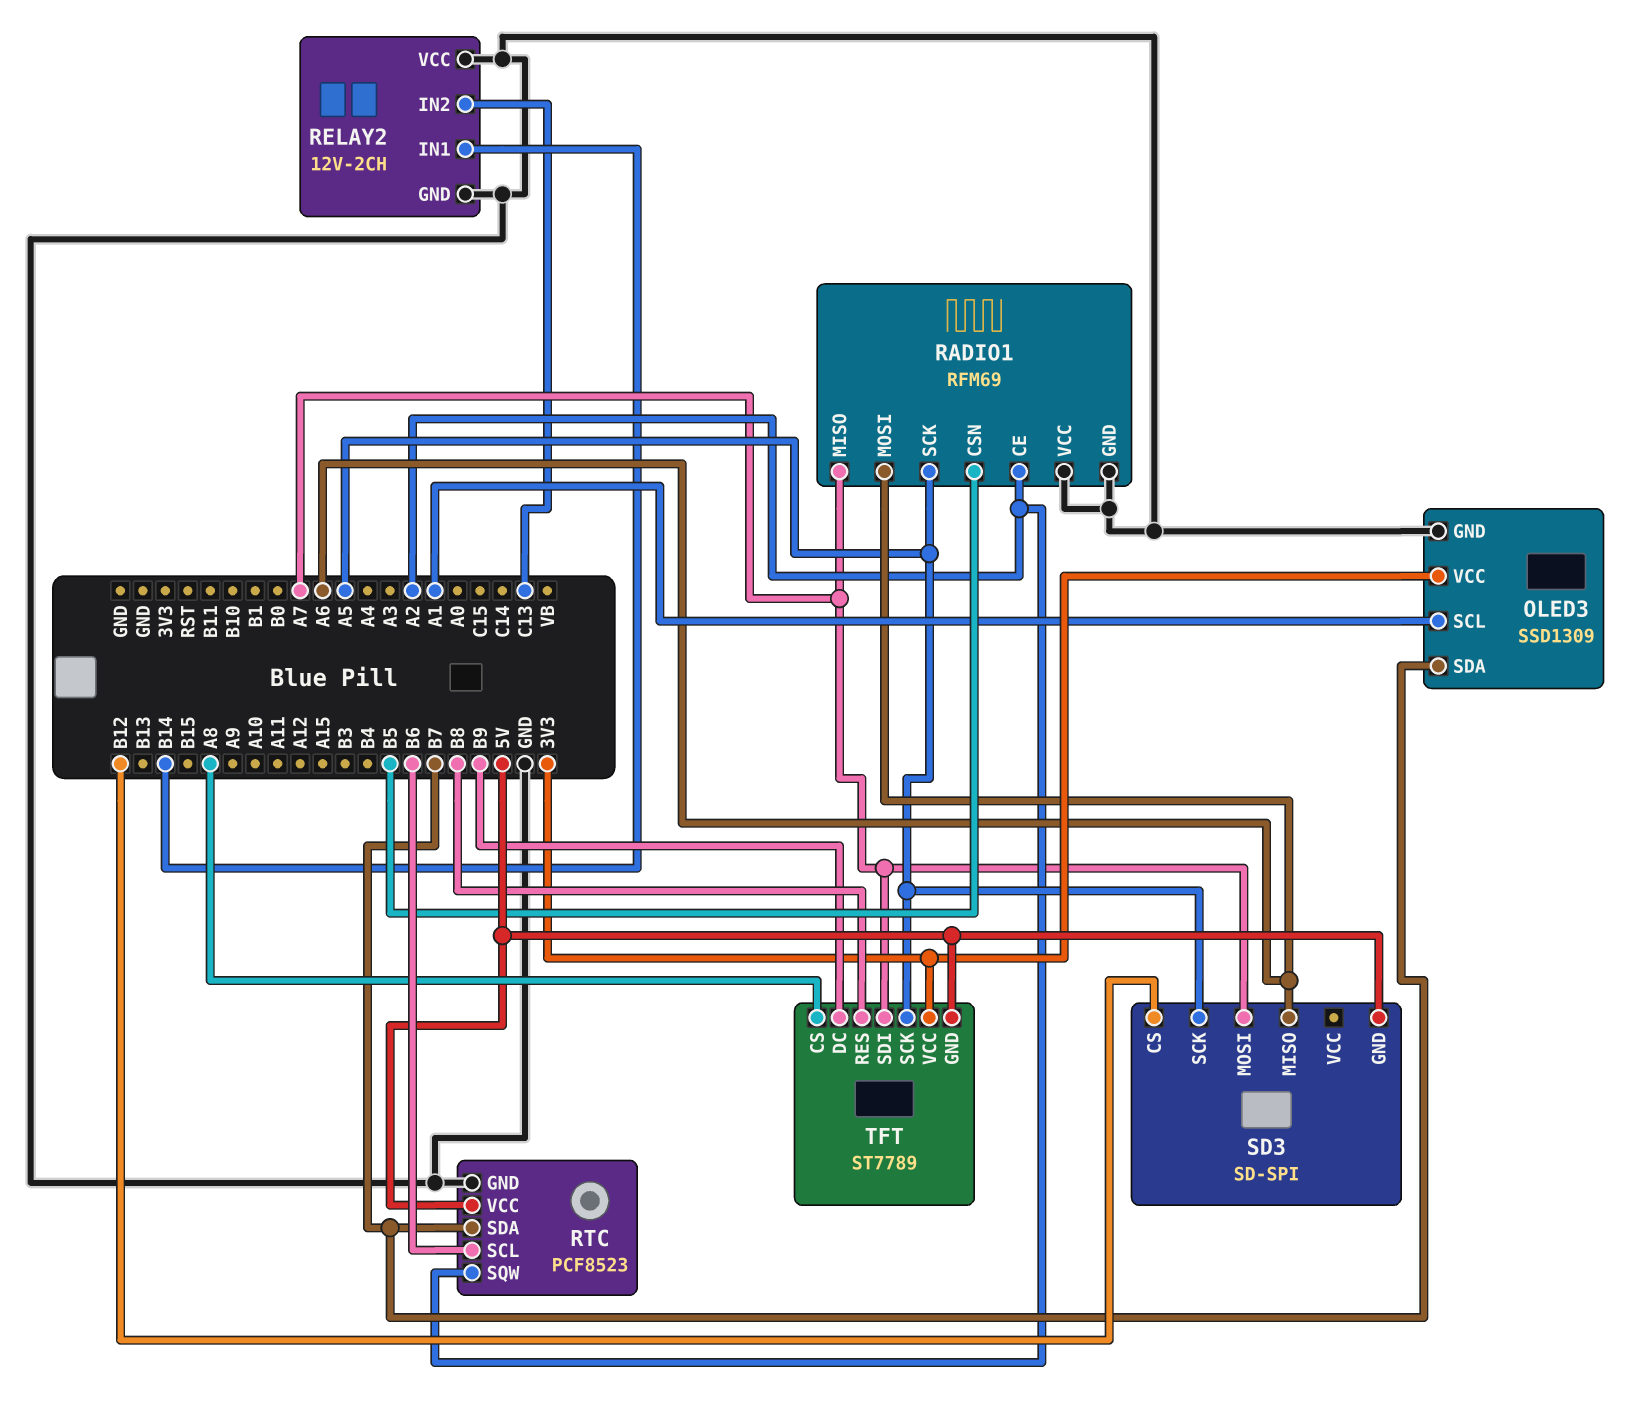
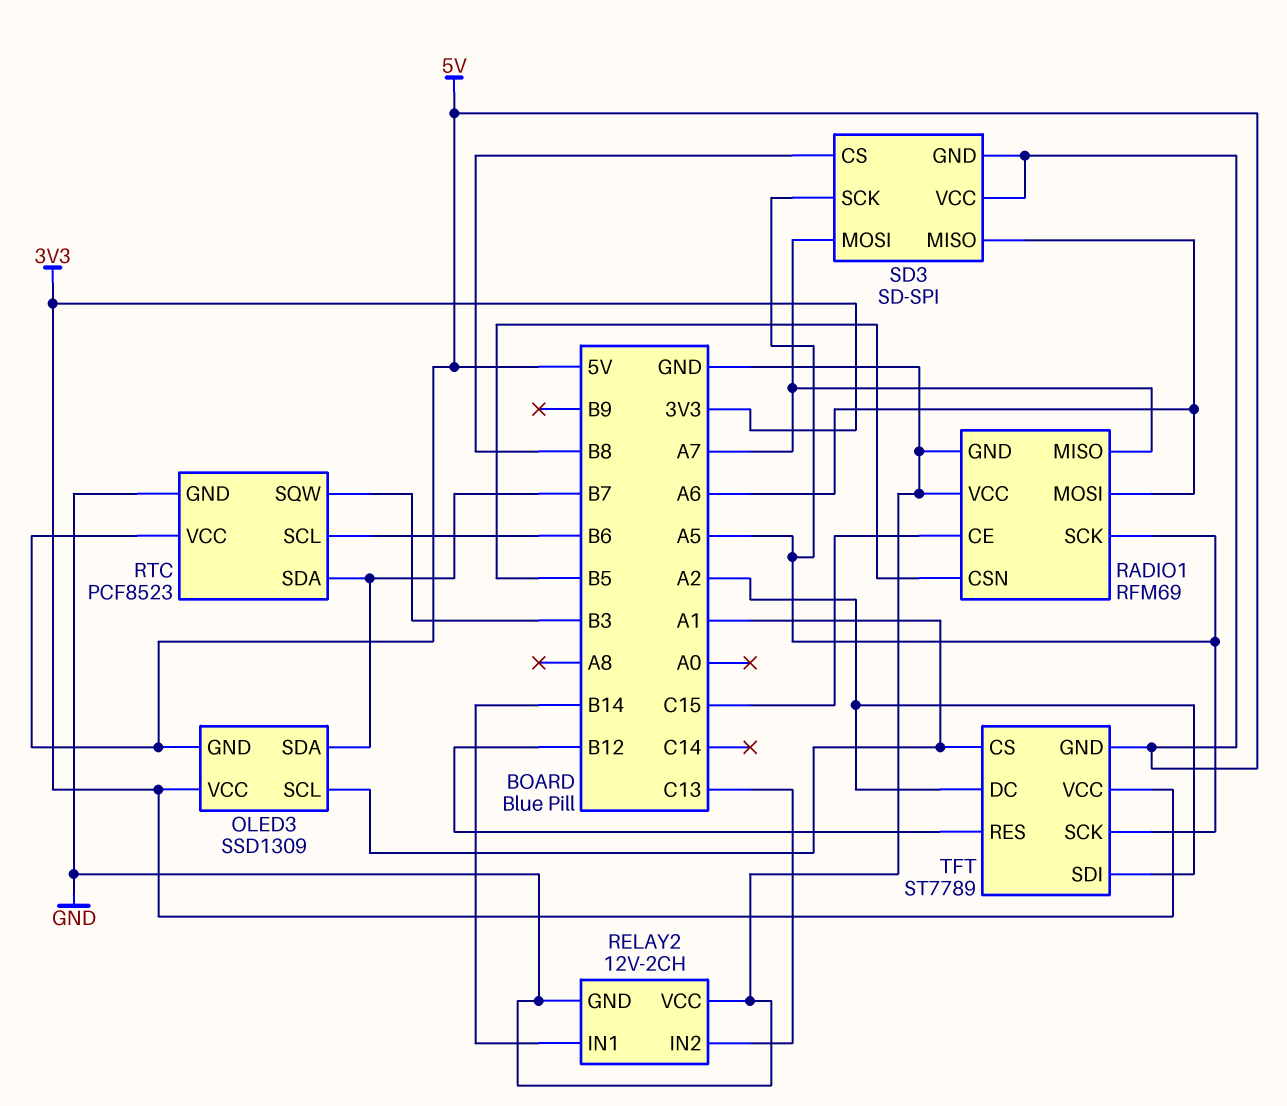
OLED3 pin GND: GND -> 5V
RADIO1 pin CE: A2 -> C15
RTC pin SQW: A2 -> B3
SD3 pin CS: B12 -> B8
SD3 pin VCC: none -> 5V
TFT pin CS: A8 -> A1
TFT pin DC: B9 -> A2
TFT pin RES: B8 -> B12
TFT pin SDI: A7 -> A2

